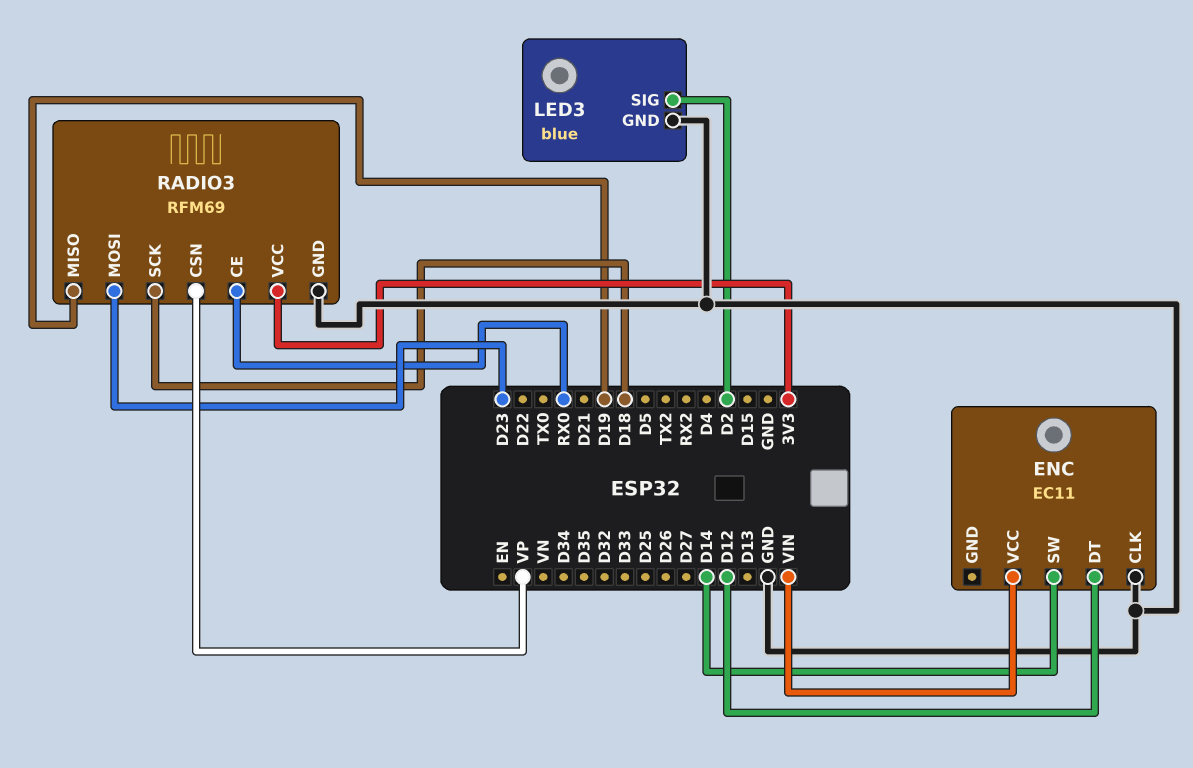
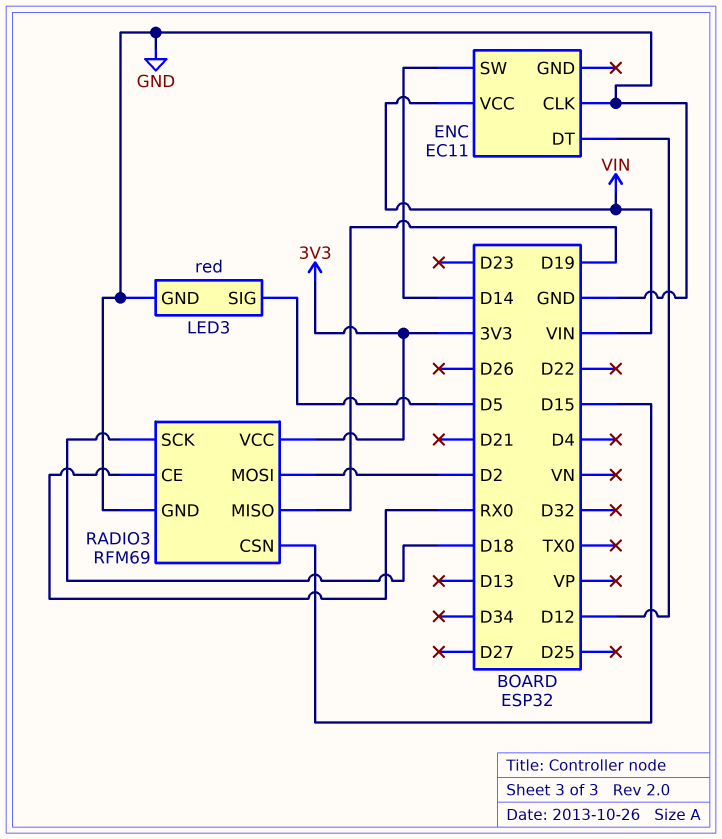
LED3: blue -> red
LED3 pin SIG: D2 -> D5
RADIO3 pin CSN: VP -> D15
RADIO3 pin MOSI: D23 -> D2

